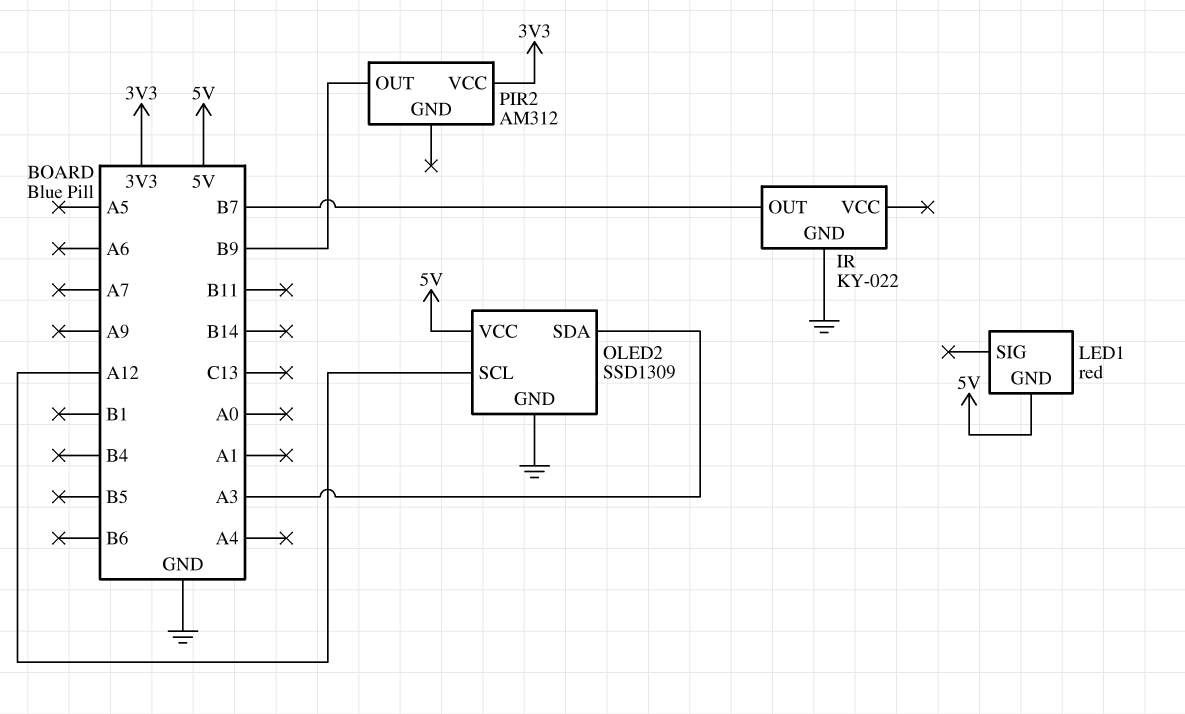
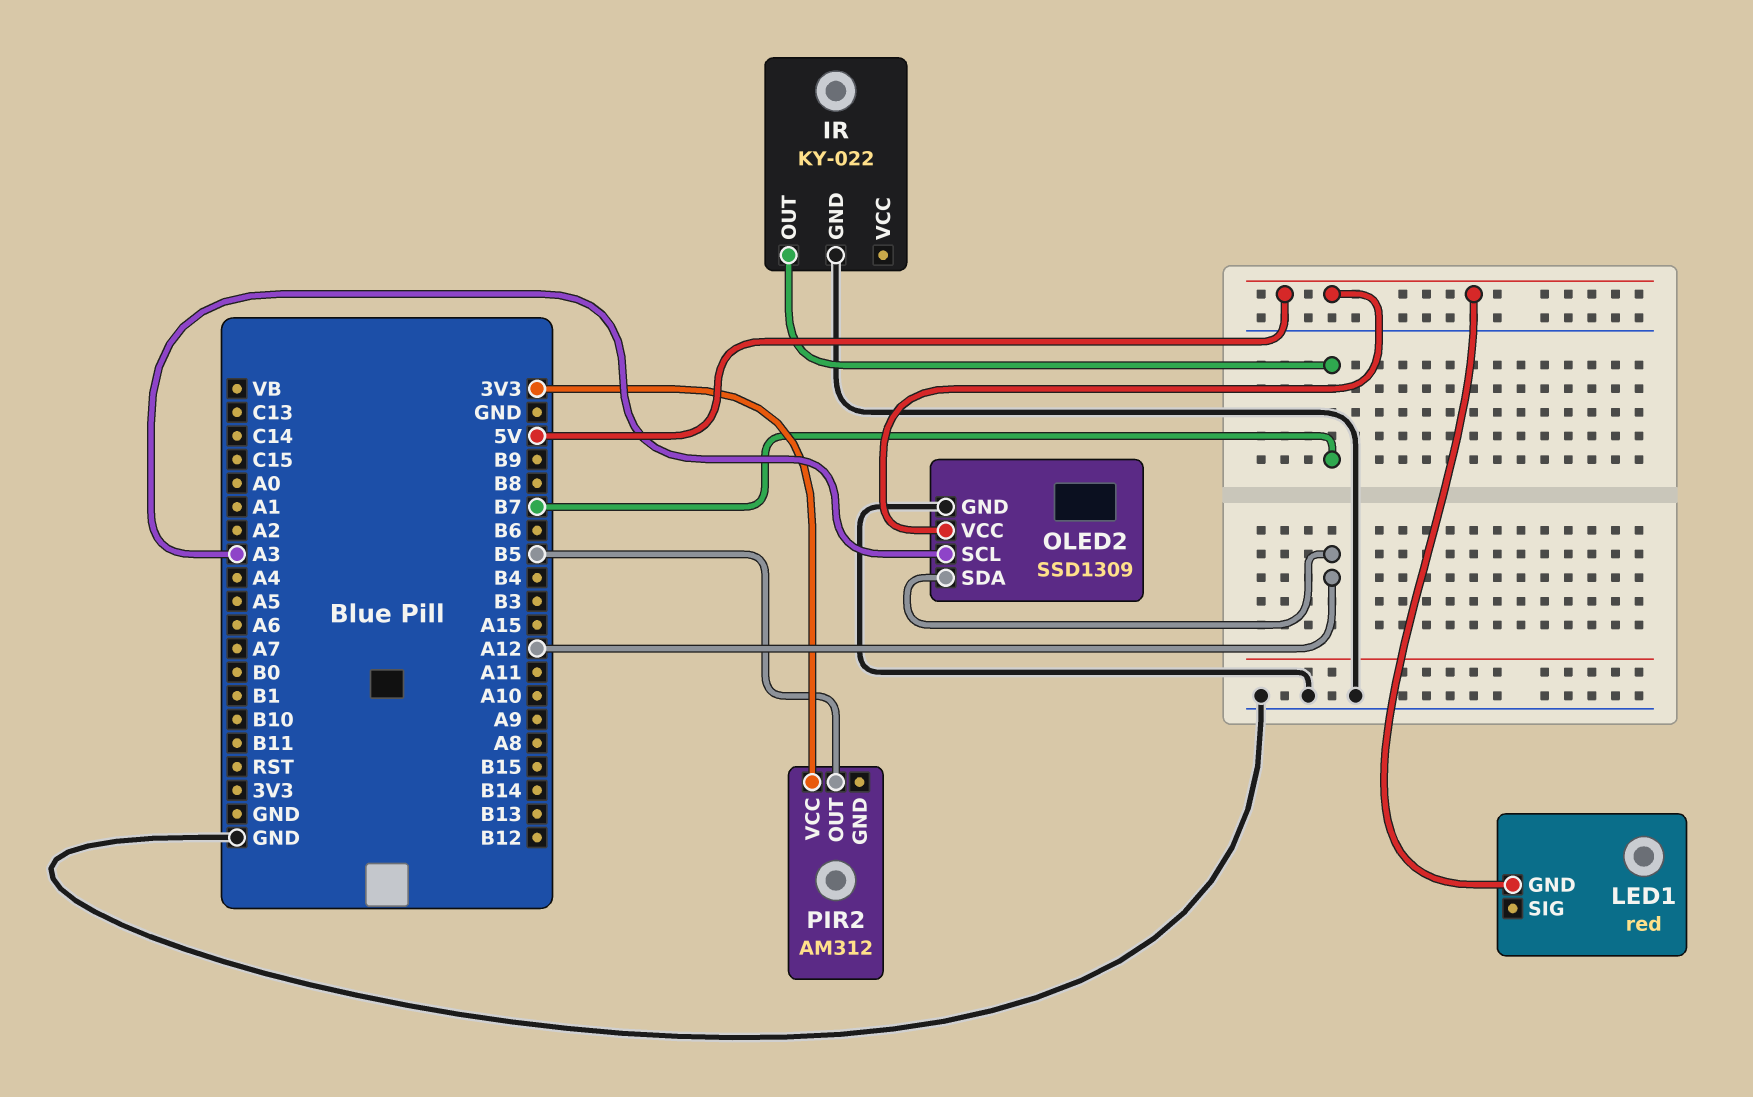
OLED2 pin SCL: A12 -> A3
OLED2 pin SDA: A3 -> A12
PIR2 pin OUT: B9 -> B5

